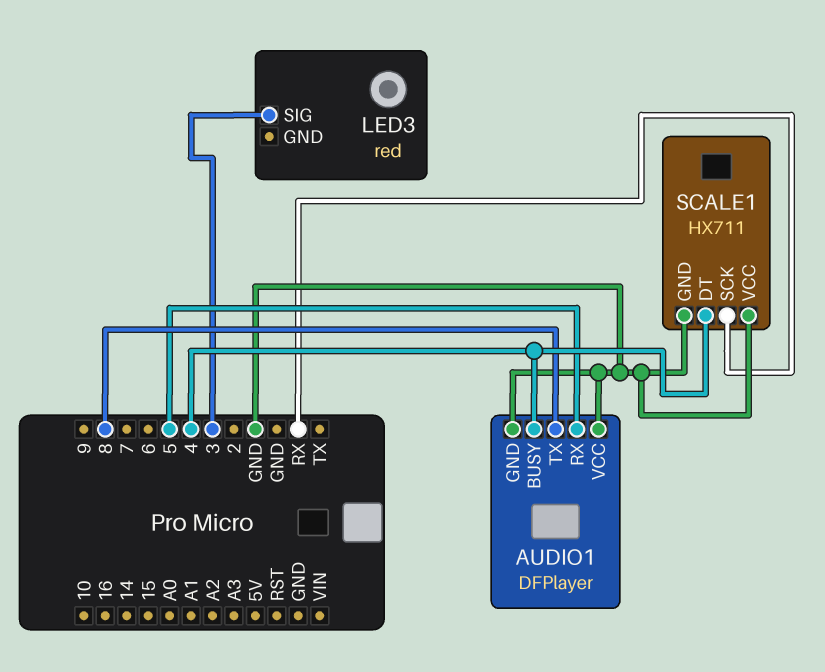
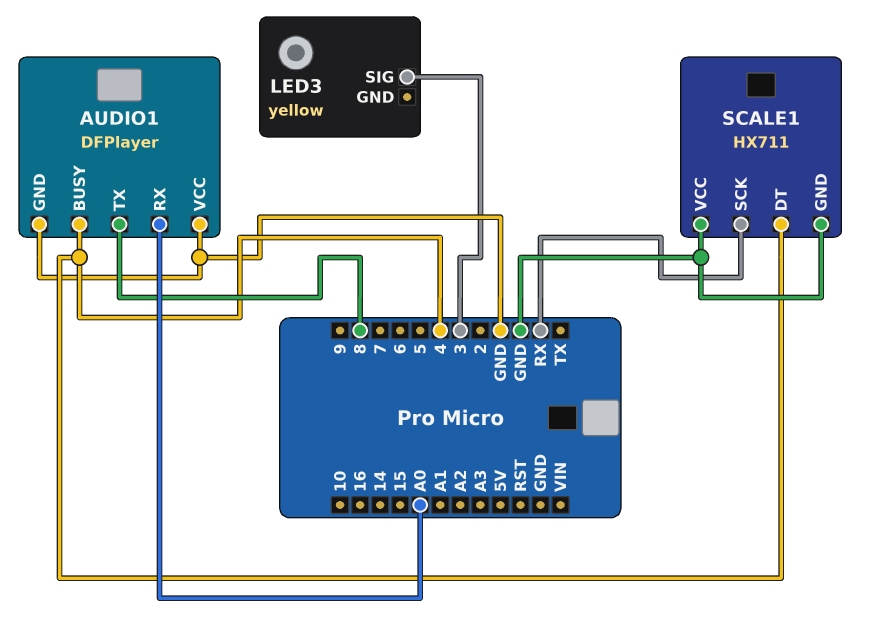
AUDIO1 pin RX: 5 -> A0
LED3: red -> yellow

